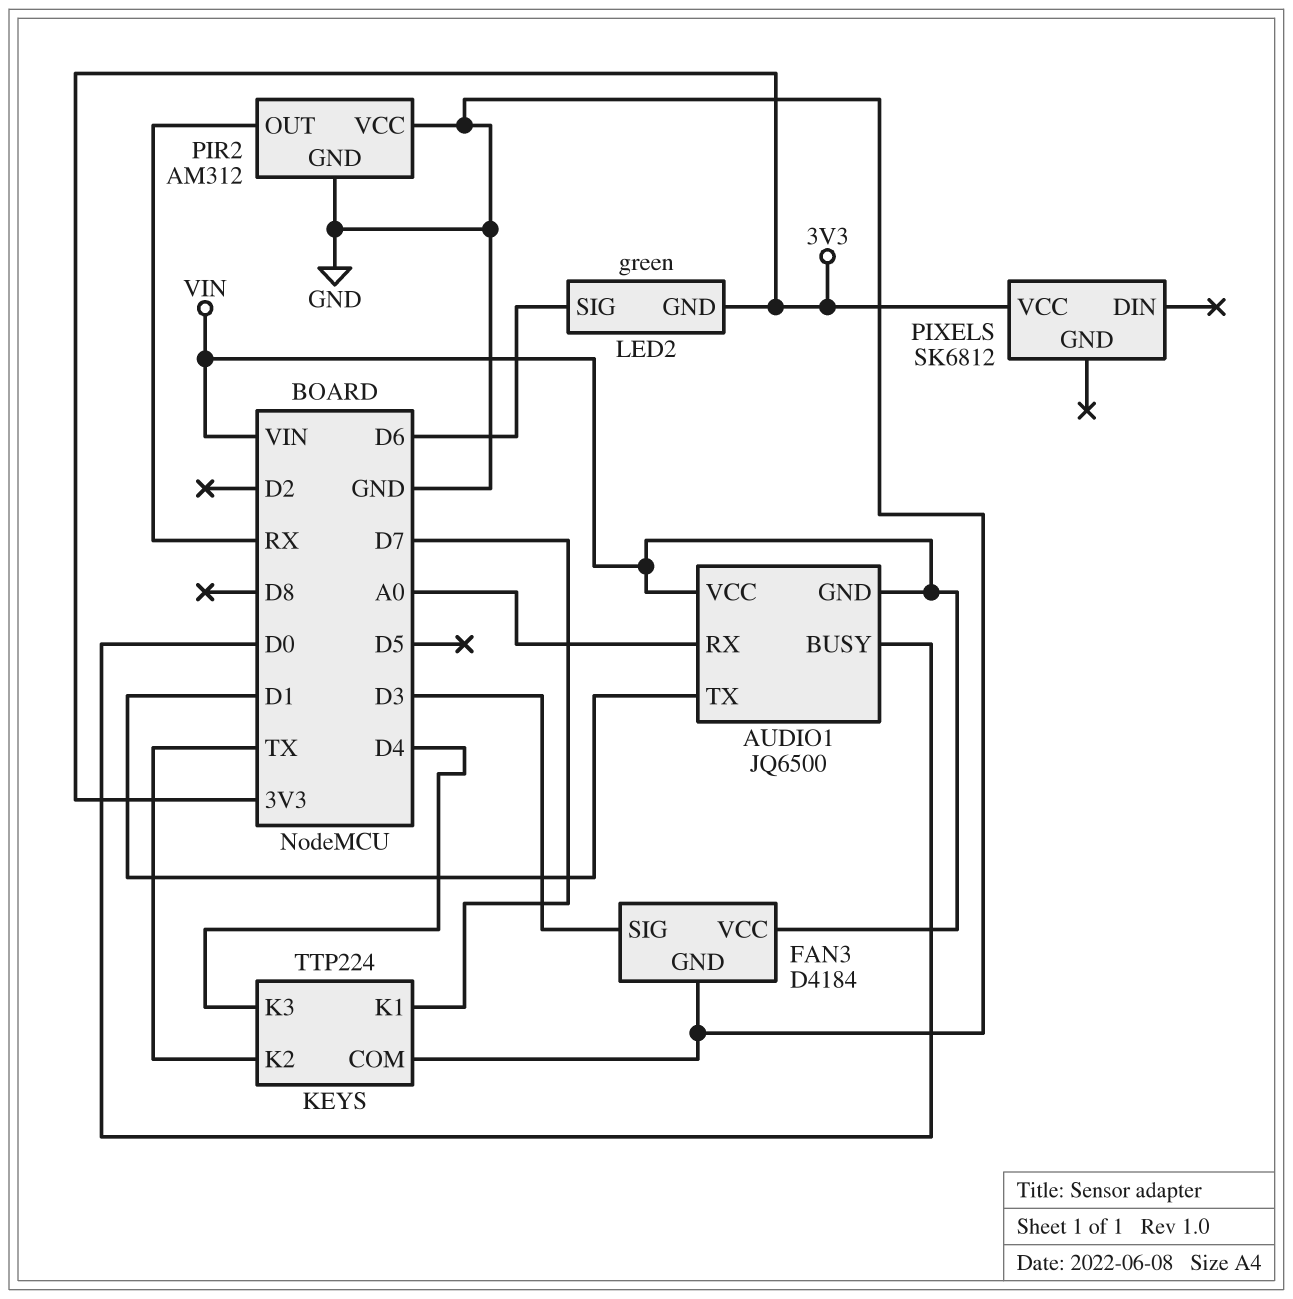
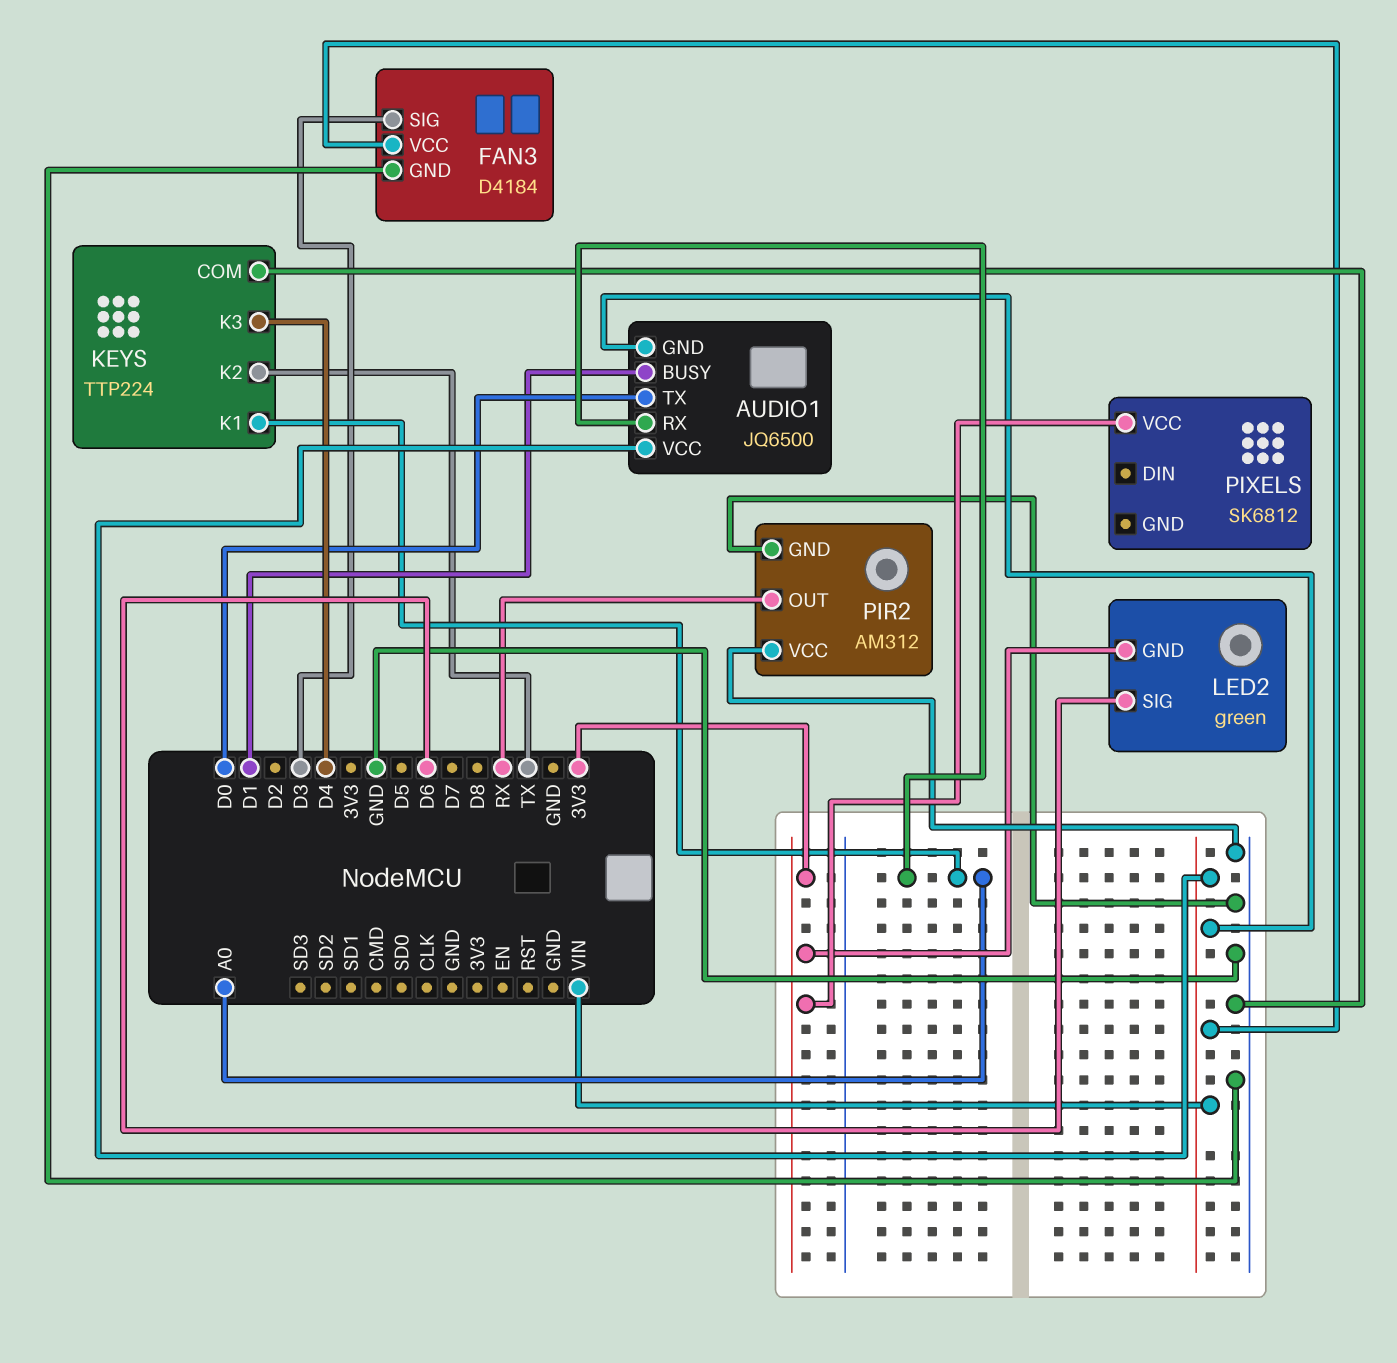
AUDIO1 pin BUSY: D0 -> D1
AUDIO1 pin TX: D1 -> D0
KEYS pin K1: D7 -> A0

